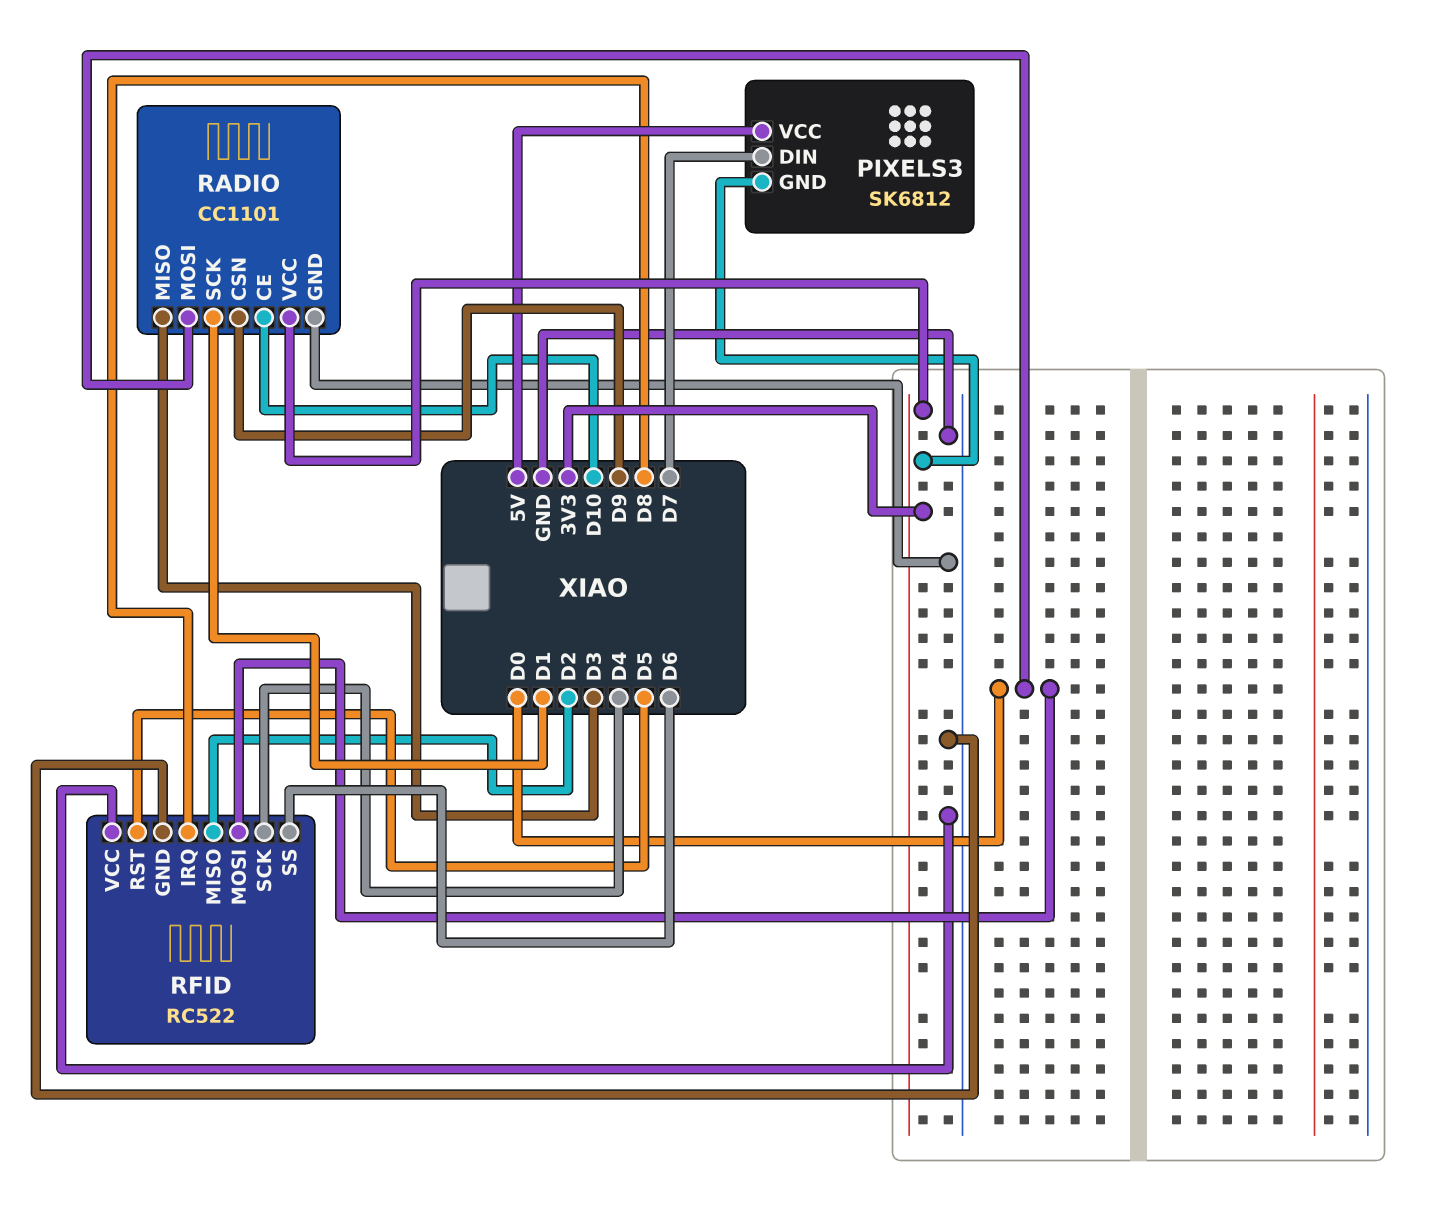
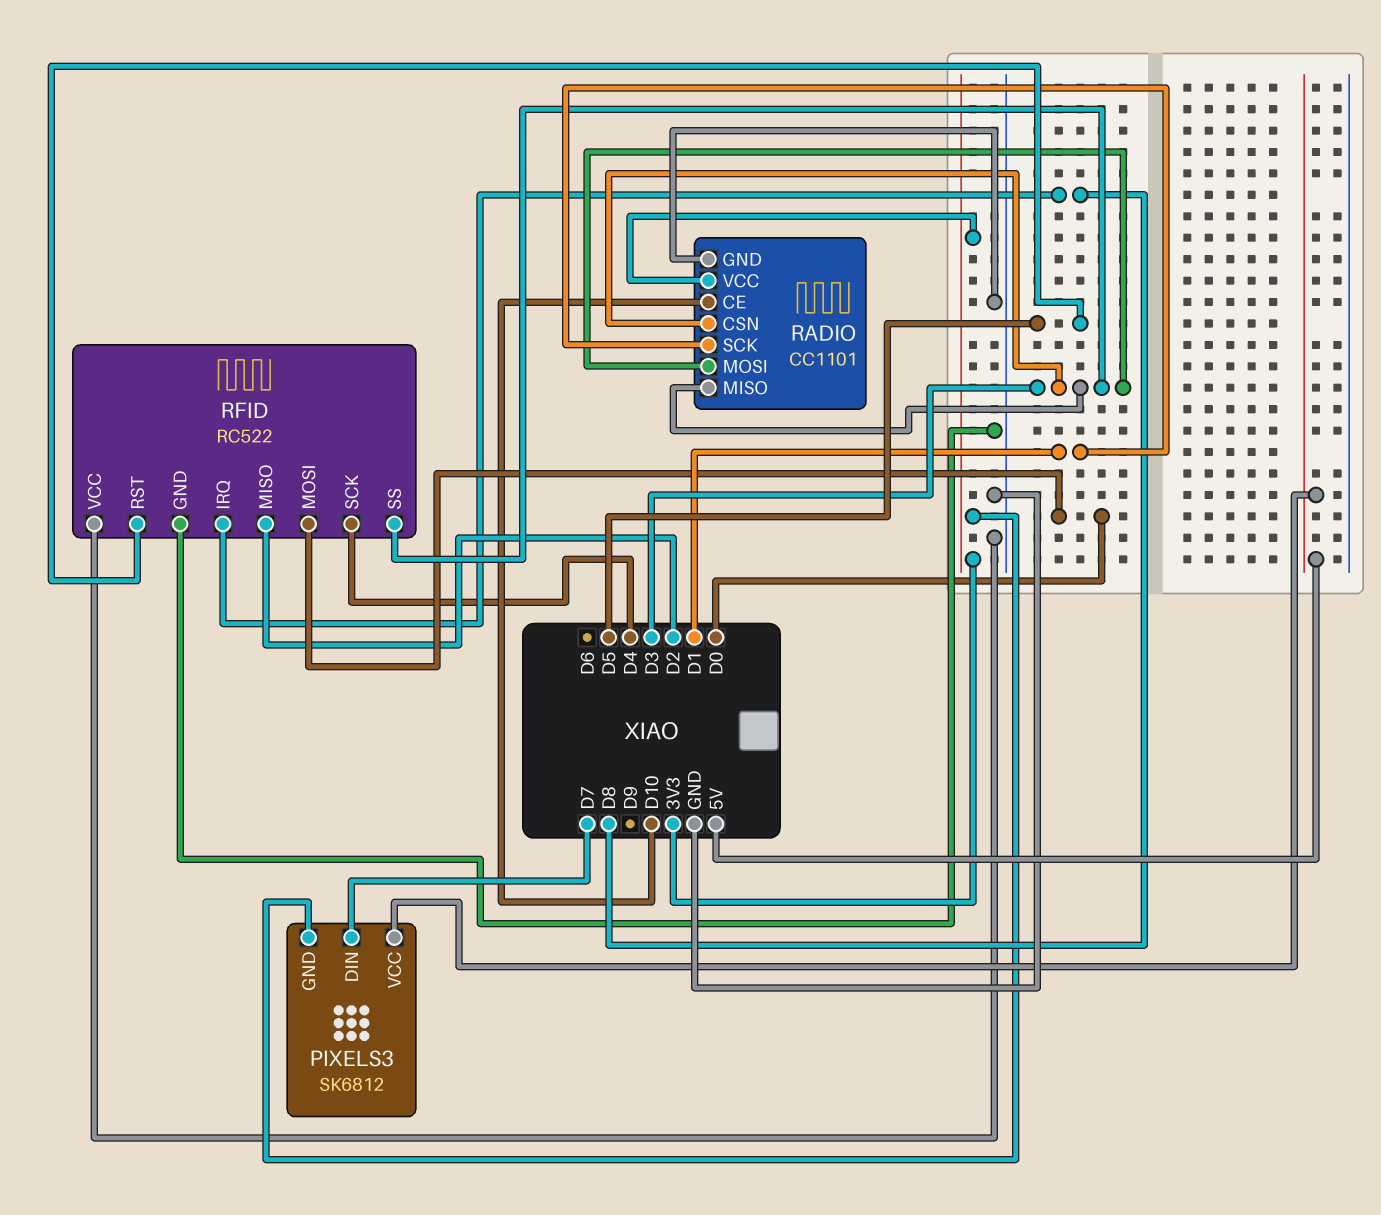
RADIO pin CSN: D9 -> D3
RADIO pin MOSI: D0 -> D3
RFID pin SS: D6 -> D3

